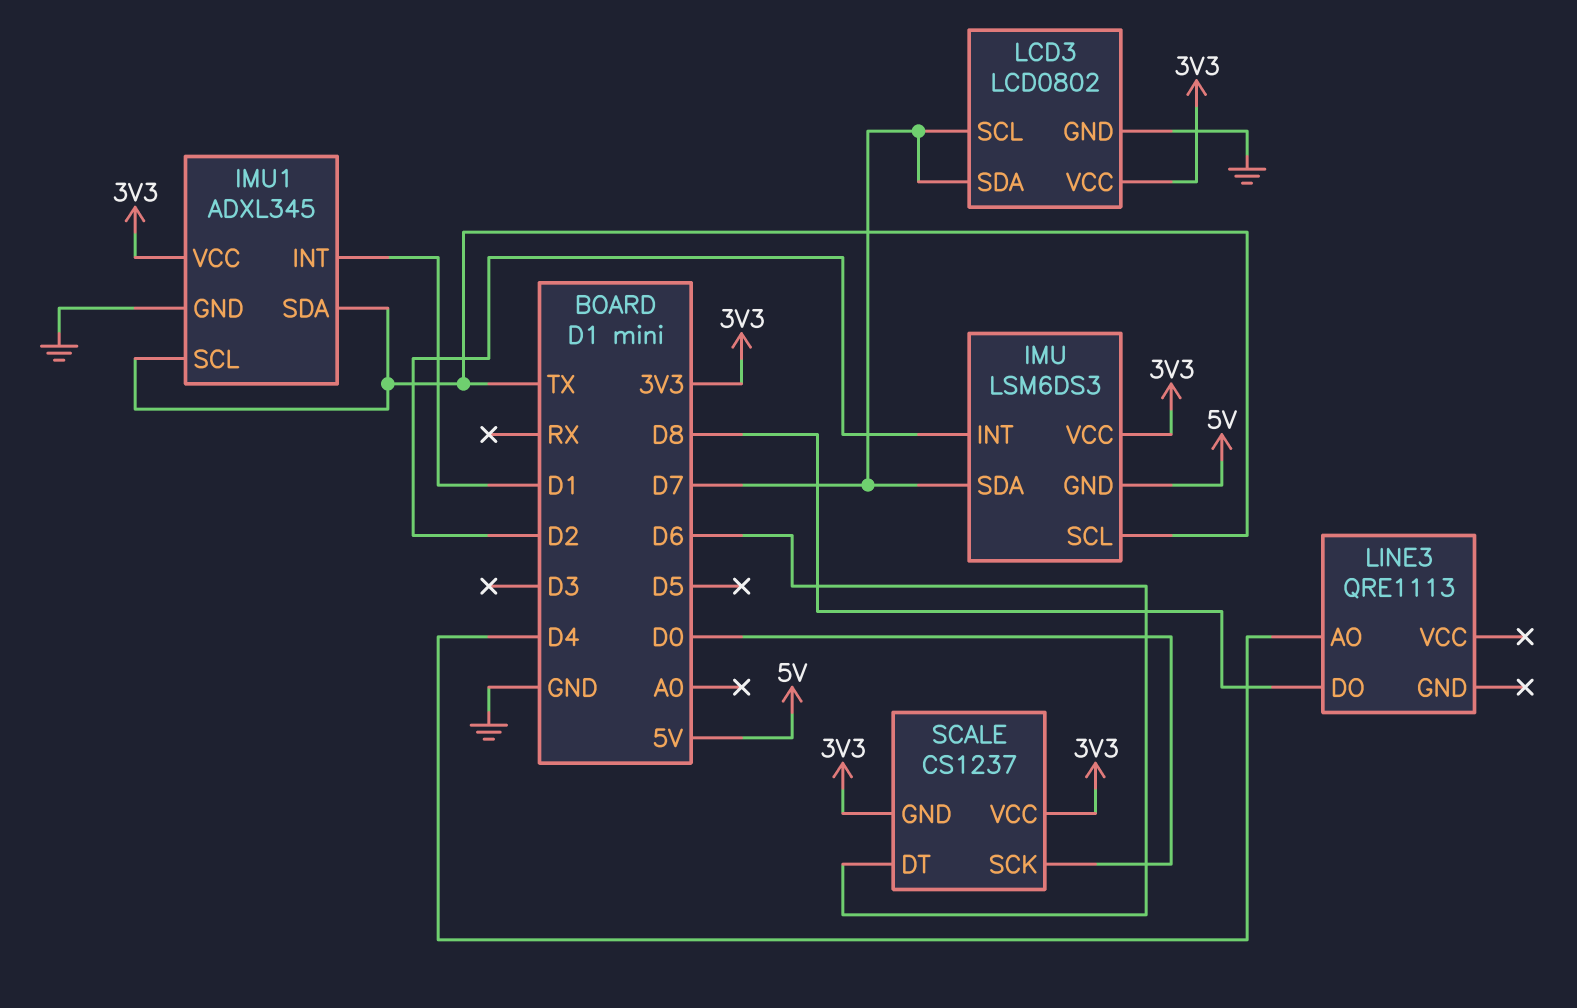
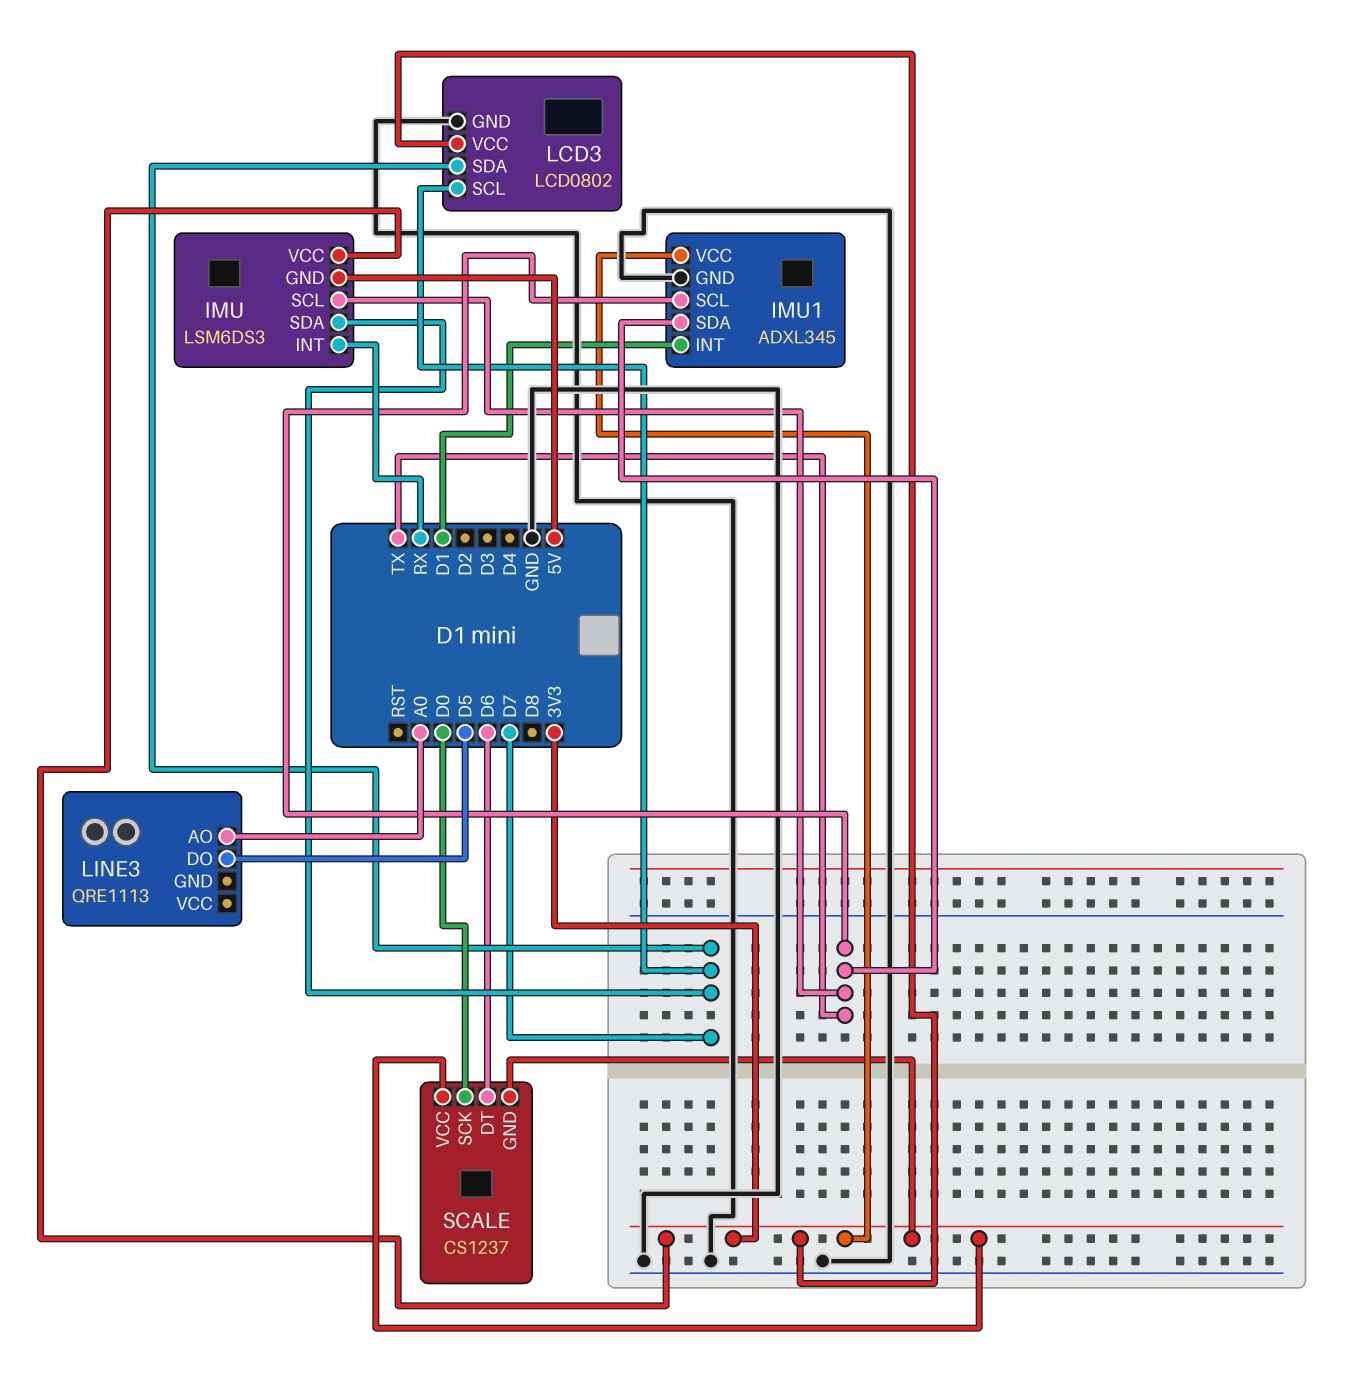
IMU pin INT: D2 -> RX
LINE3 pin AO: D4 -> A0
LINE3 pin DO: D8 -> D5

